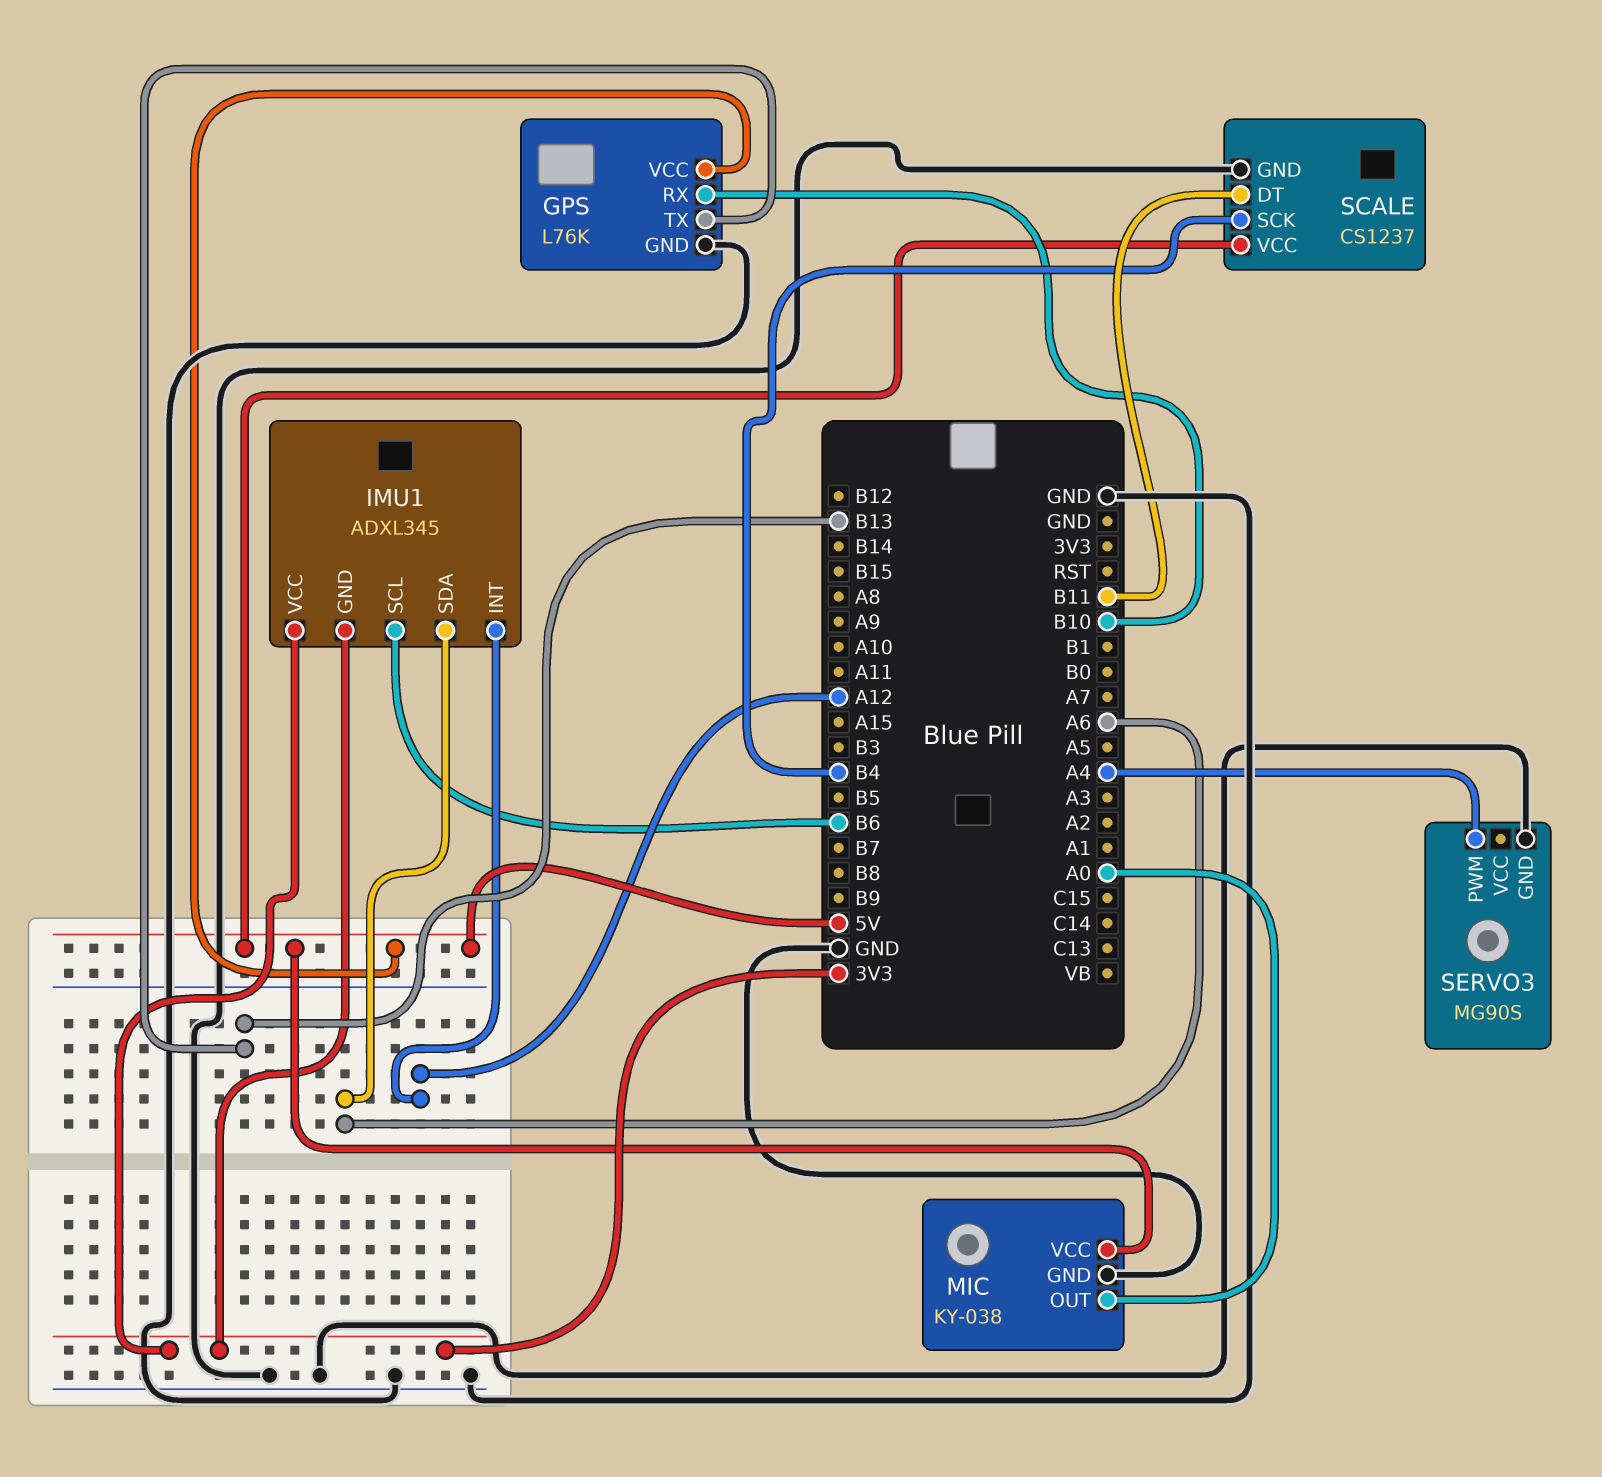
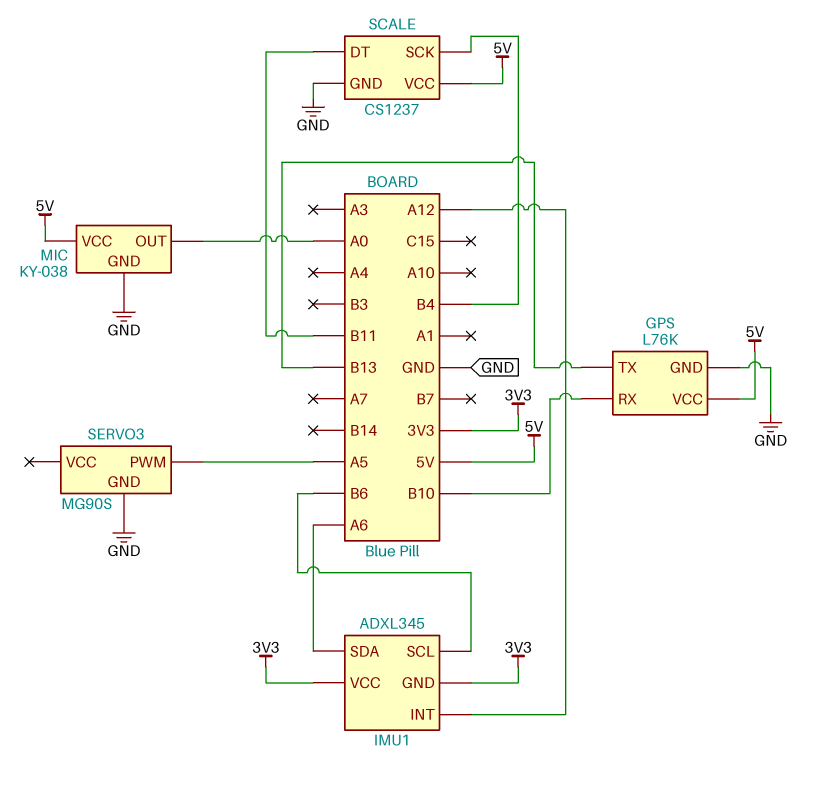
SERVO3 pin PWM: A4 -> A5

